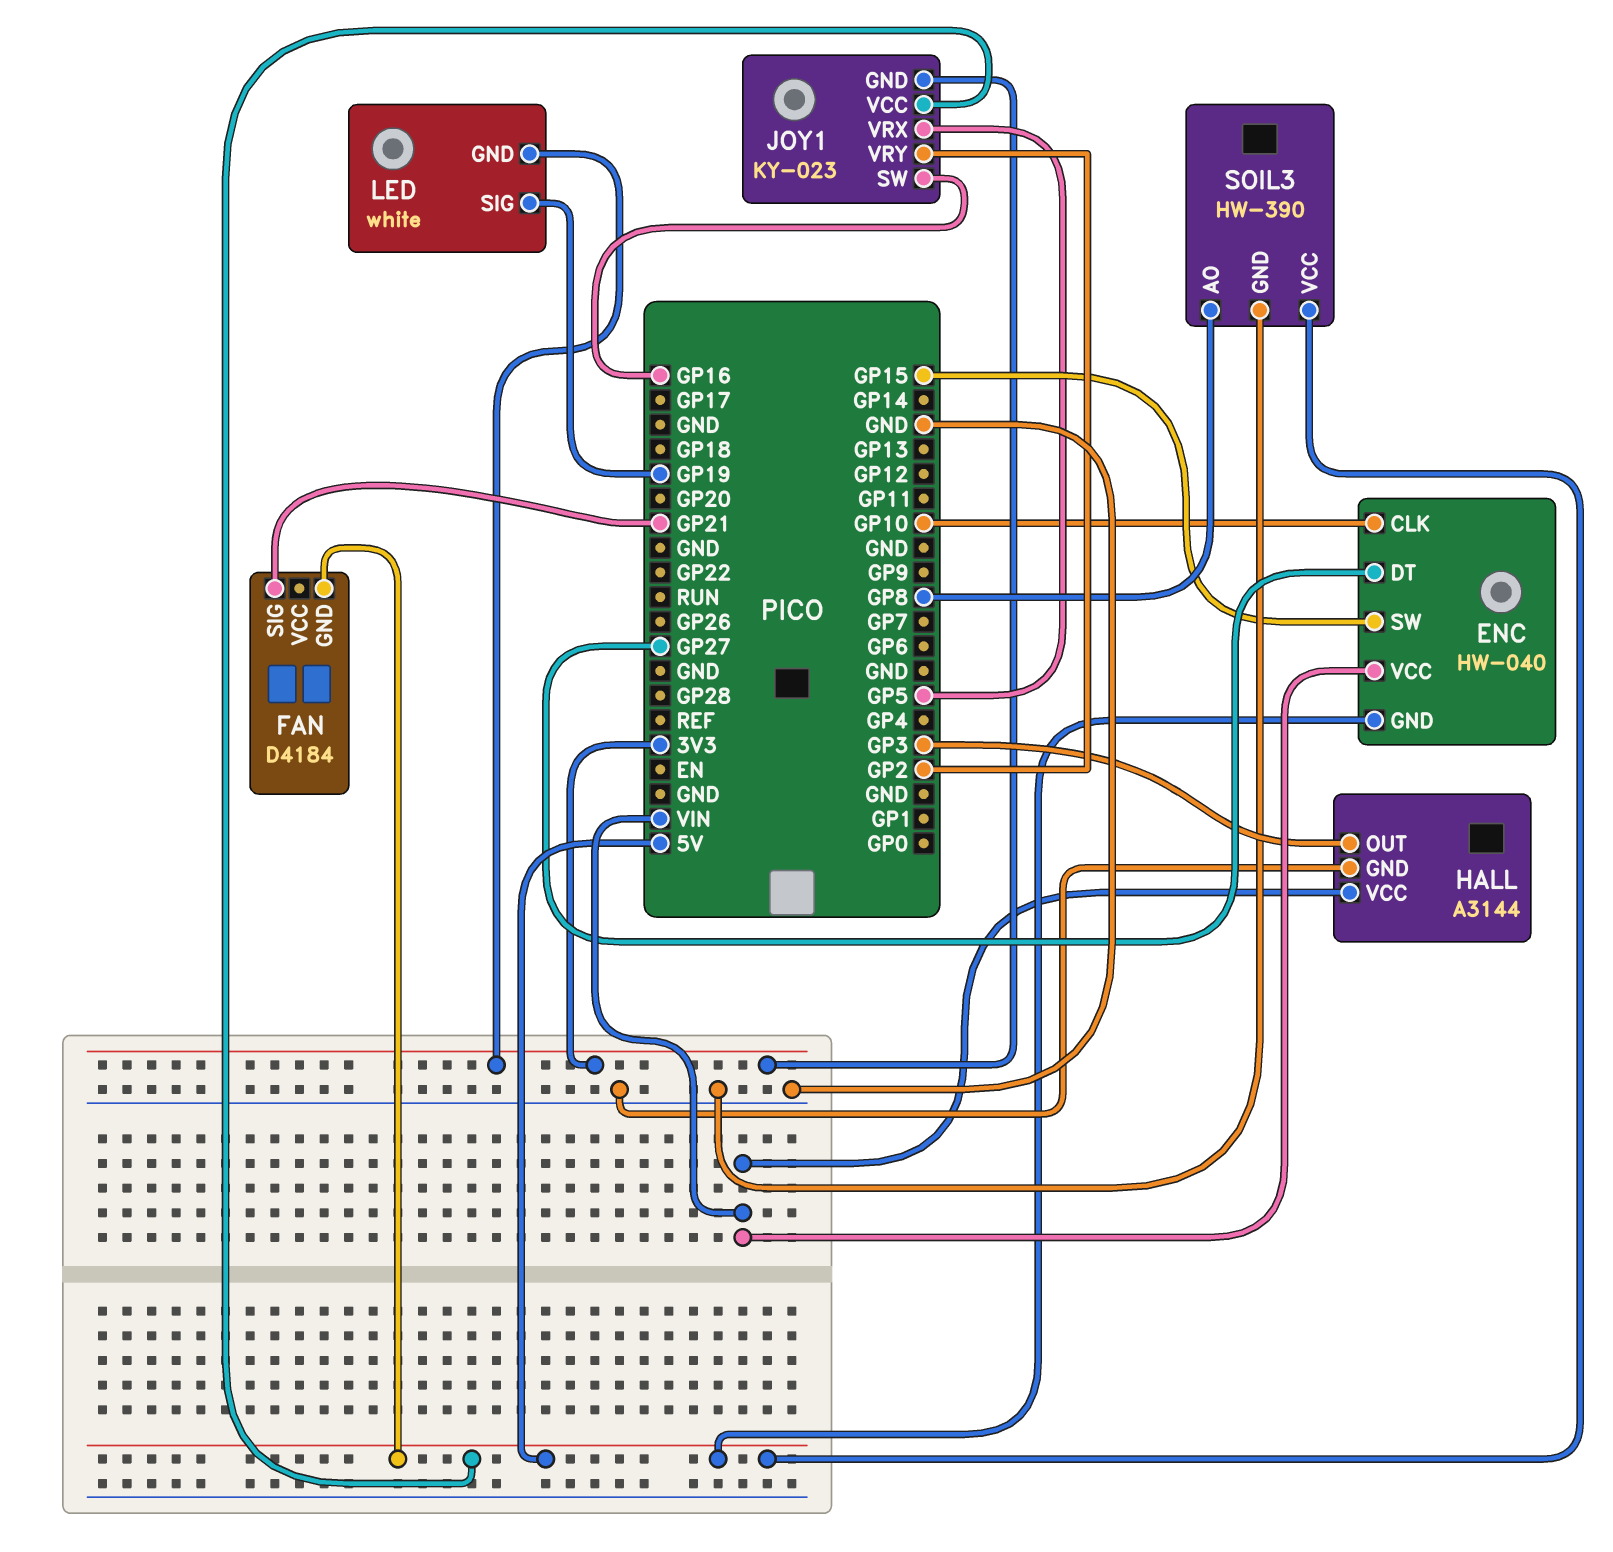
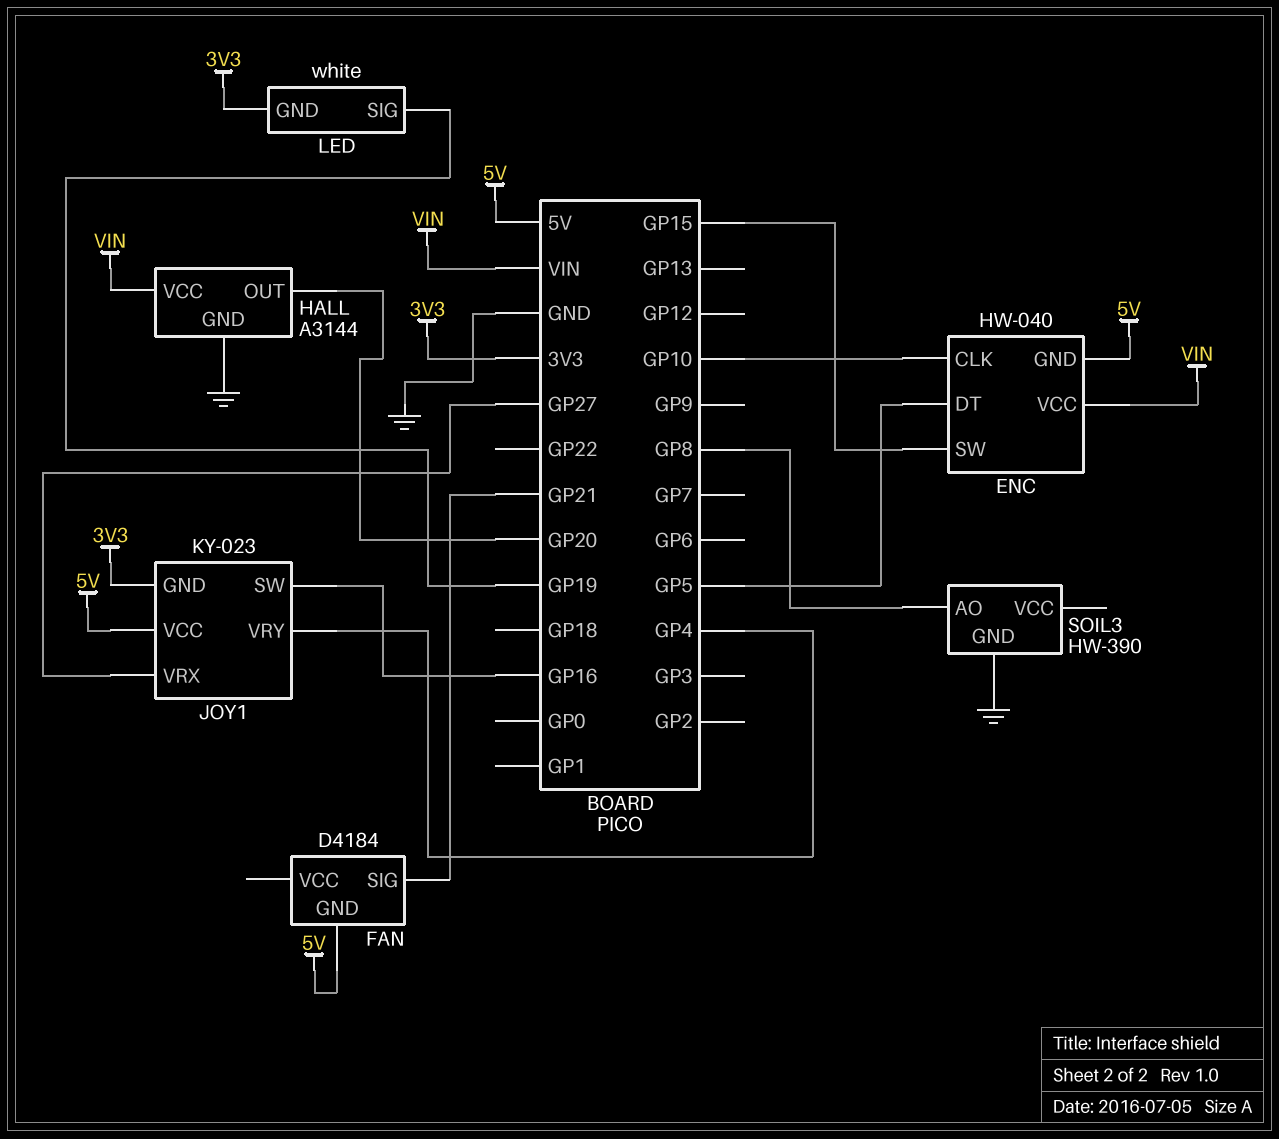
ENC pin DT: GP27 -> GP5
HALL pin OUT: GP3 -> GP20
JOY1 pin VRX: GP5 -> GP27
JOY1 pin VRY: GP2 -> GP4
SOIL3 pin VCC: 5V -> none

